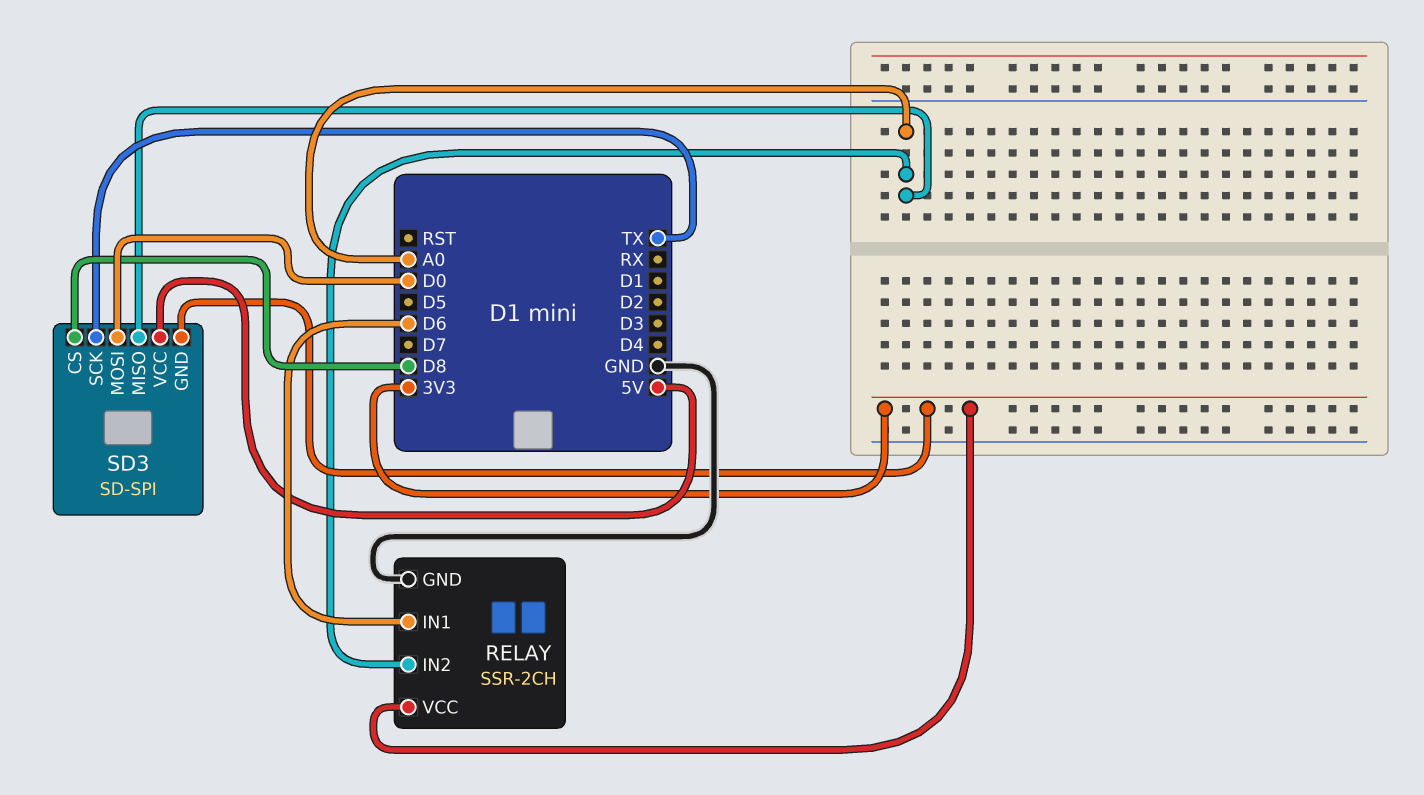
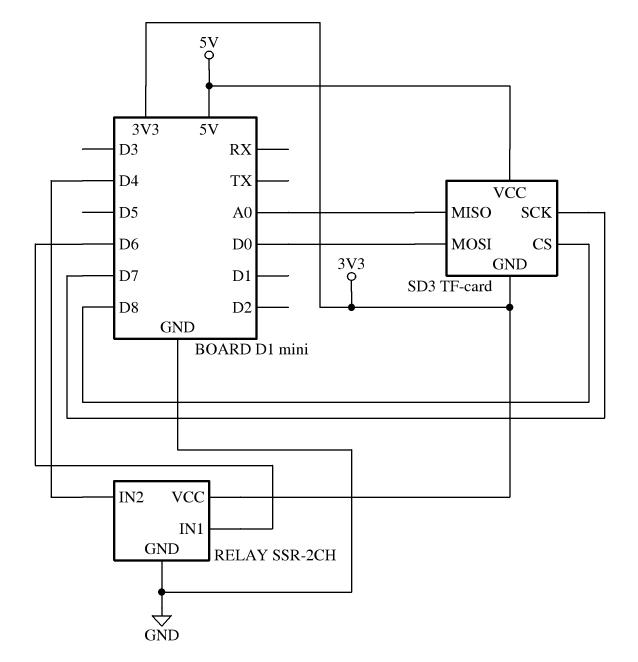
RELAY pin IN2: A0 -> D4
SD3: SD-SPI -> TF-card
SD3 pin SCK: TX -> D7

